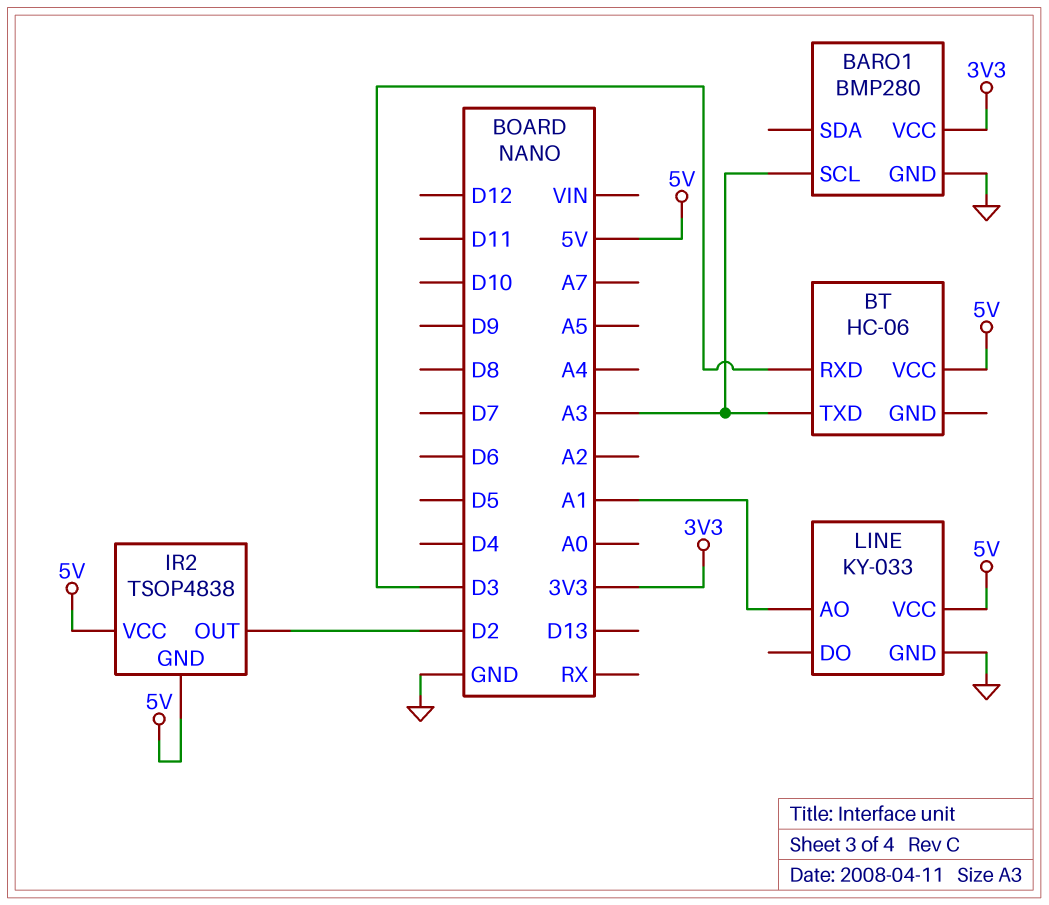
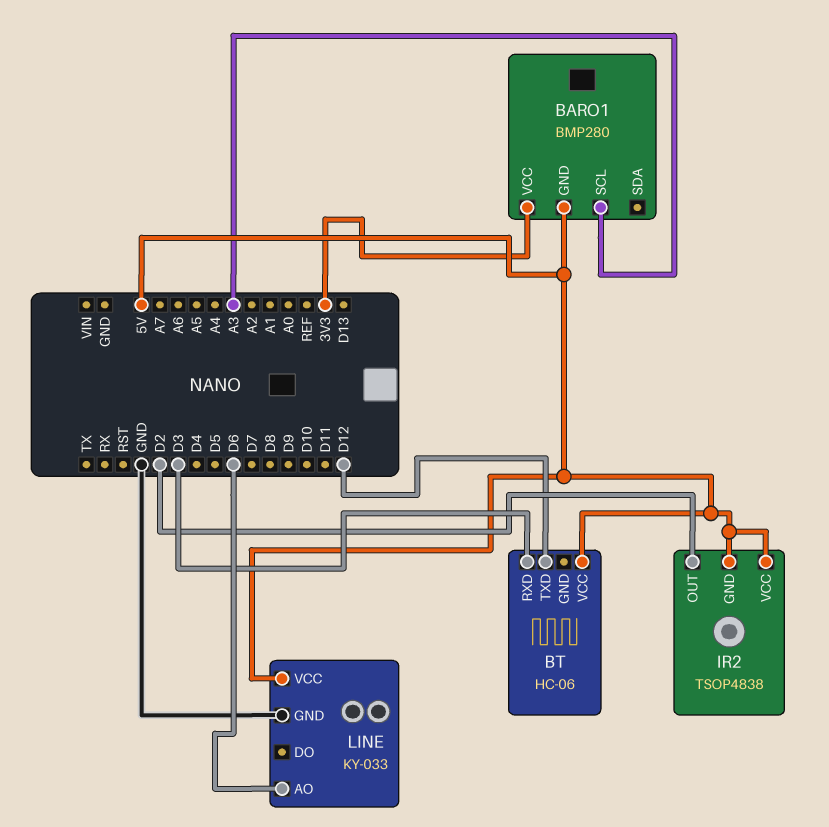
BARO1 pin GND: GND -> 5V
BT pin TXD: A3 -> D12
LINE pin AO: A1 -> D6

